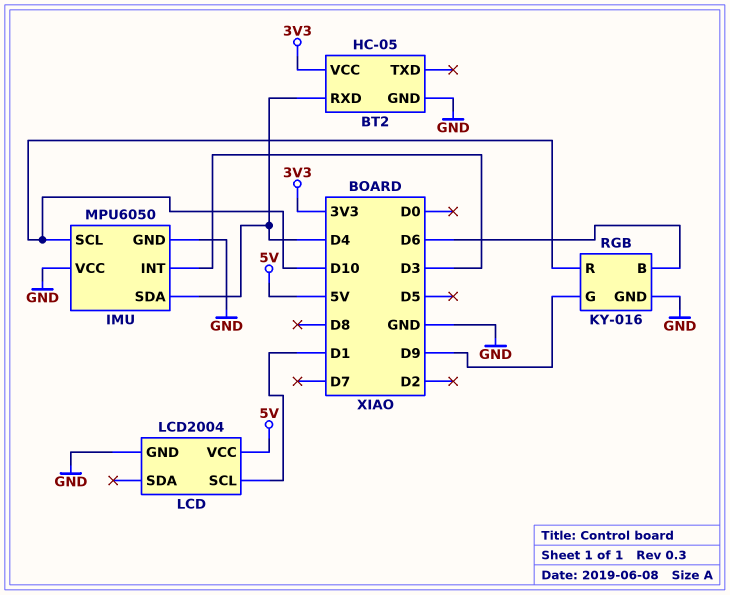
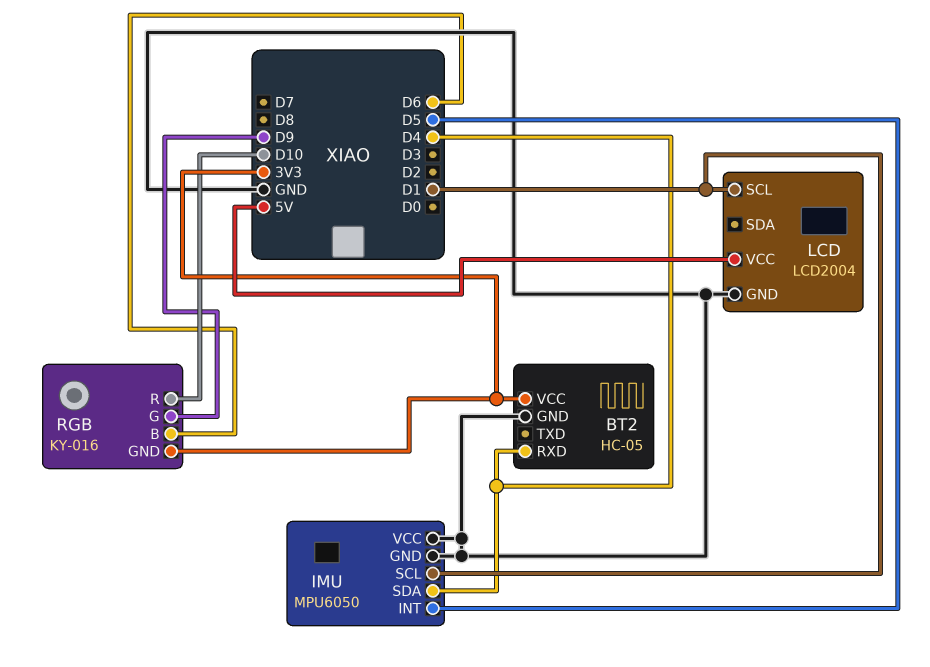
IMU pin INT: D3 -> D5
IMU pin SCL: D10 -> D1
RGB pin GND: GND -> 3V3

